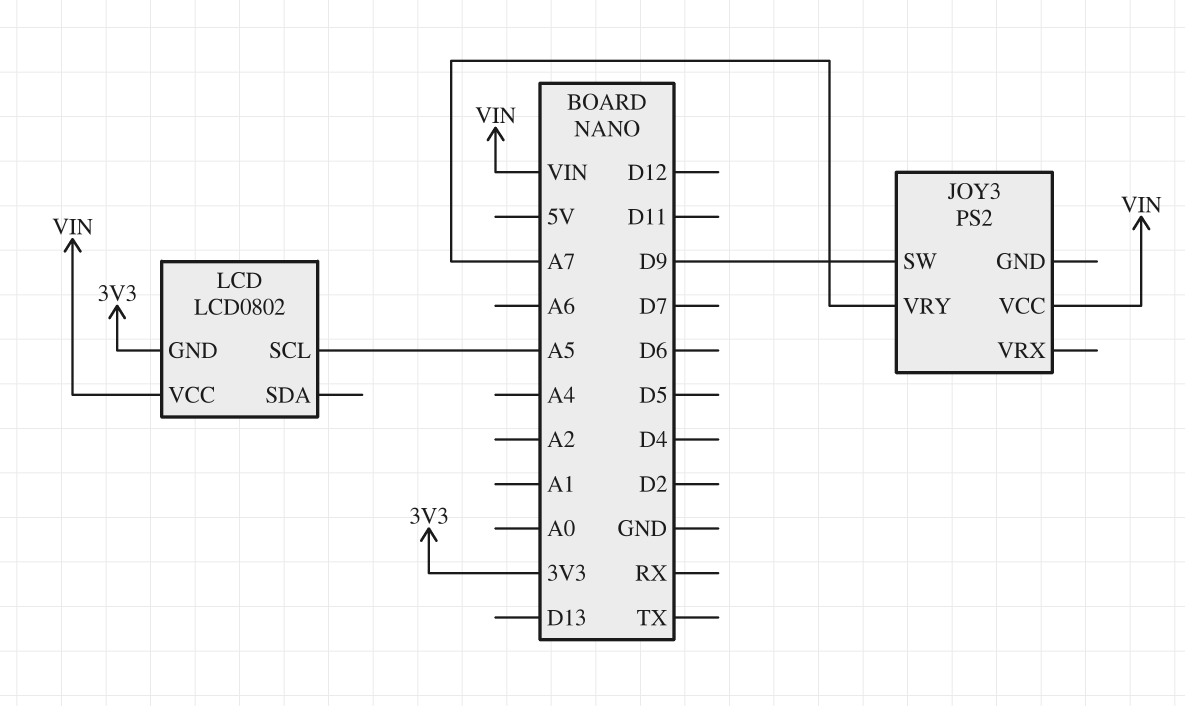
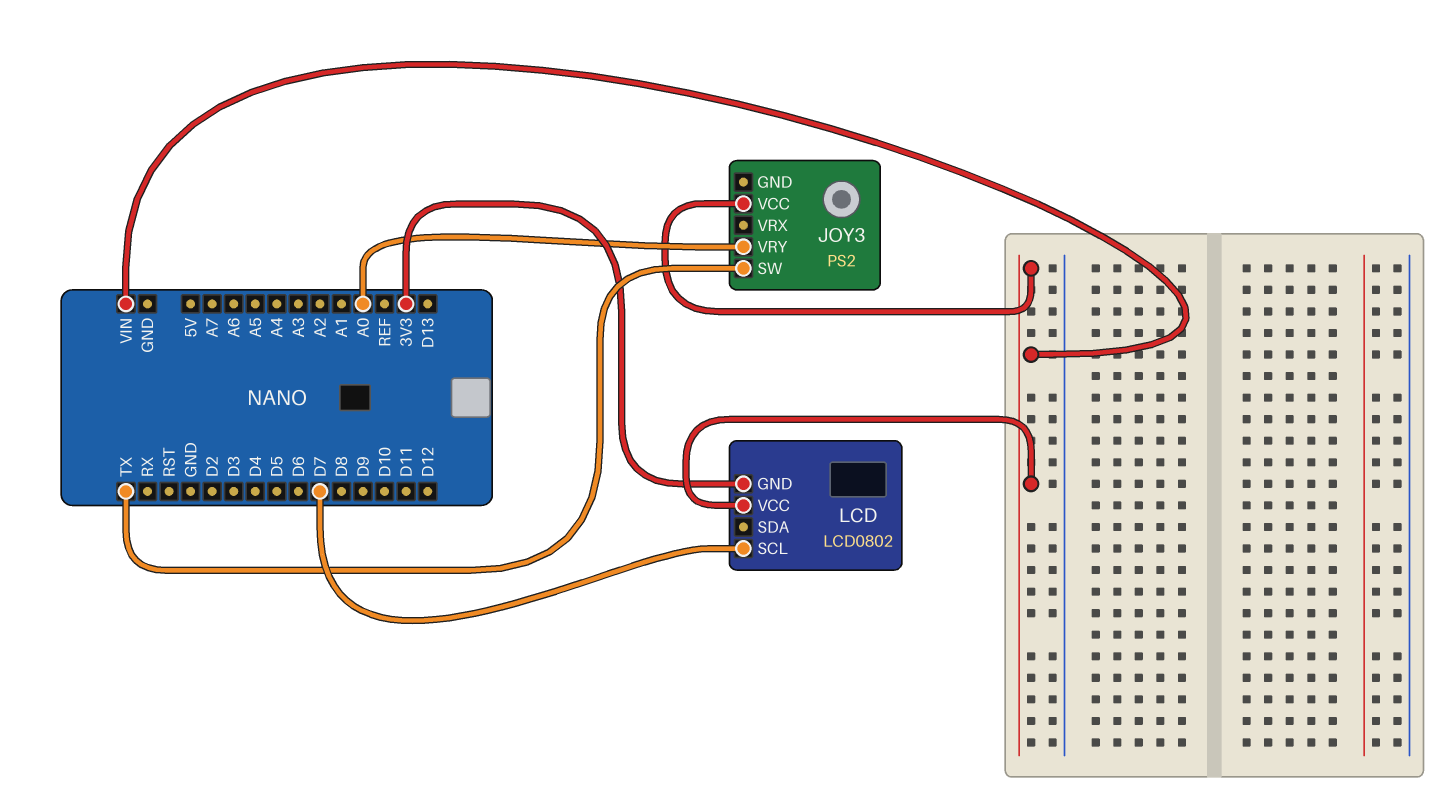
JOY3 pin SW: D9 -> TX
JOY3 pin VRY: A7 -> A0
LCD pin SCL: A5 -> D7

